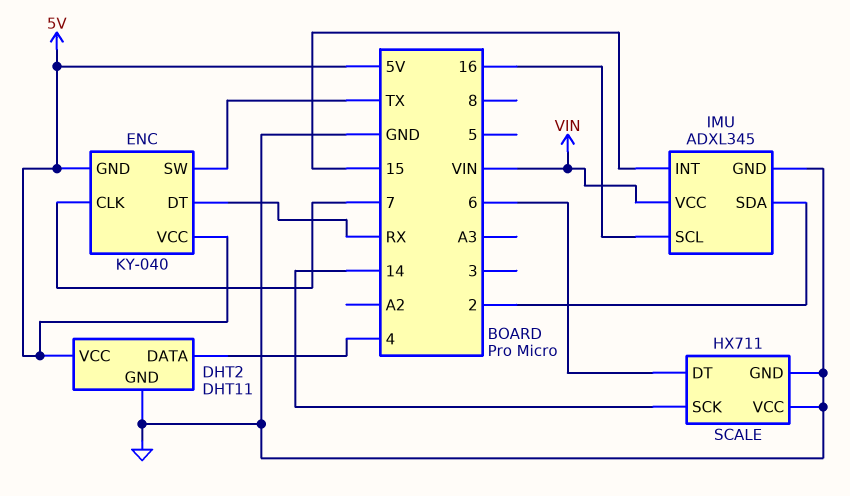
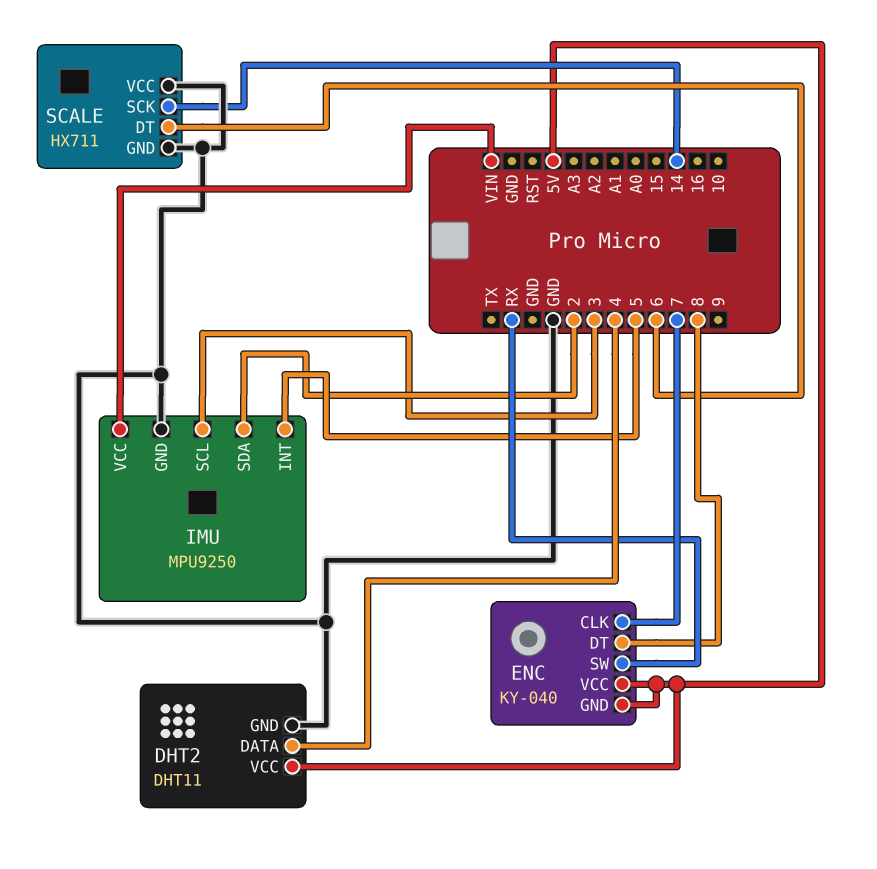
ENC pin DT: RX -> 8
ENC pin SW: TX -> RX
IMU: ADXL345 -> MPU9250
IMU pin INT: 15 -> 5
IMU pin SCL: 16 -> 3

